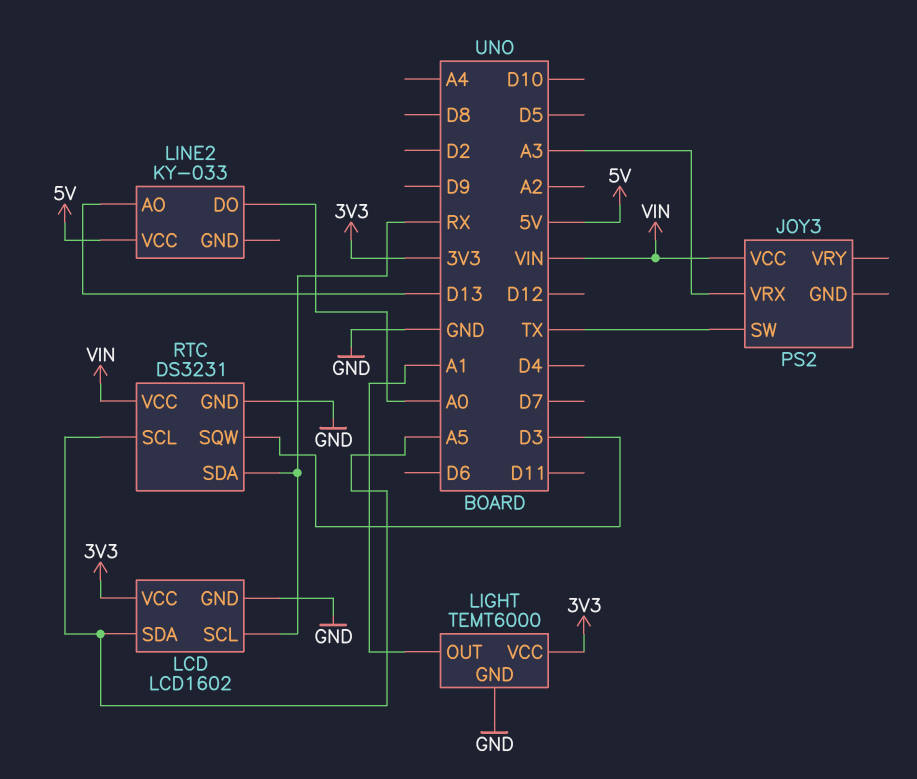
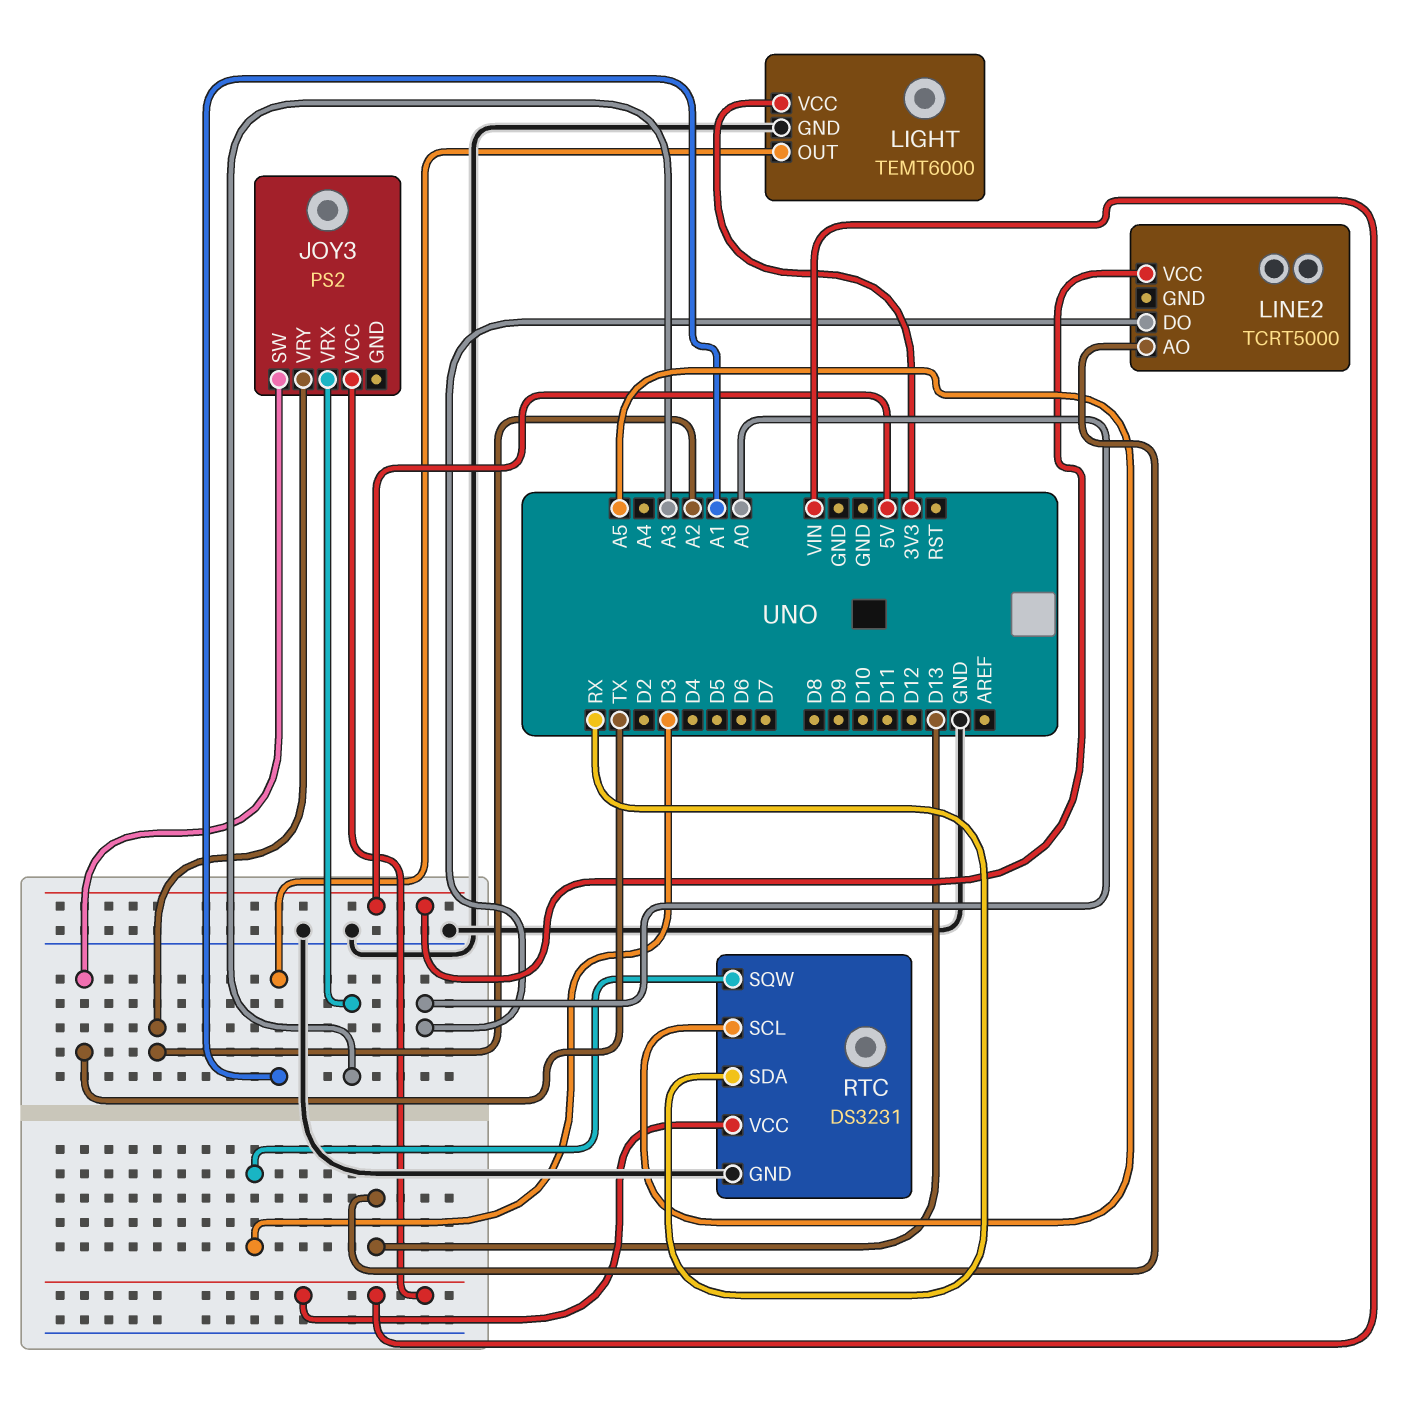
JOY3 pin VRY: none -> A2
LCD: LCD1602 -> none
LCD pin GND: GND -> none
LCD pin SCL: RX -> none
LCD pin SDA: A5 -> none
LCD pin VCC: 3V3 -> none
LINE2: KY-033 -> TCRT5000

